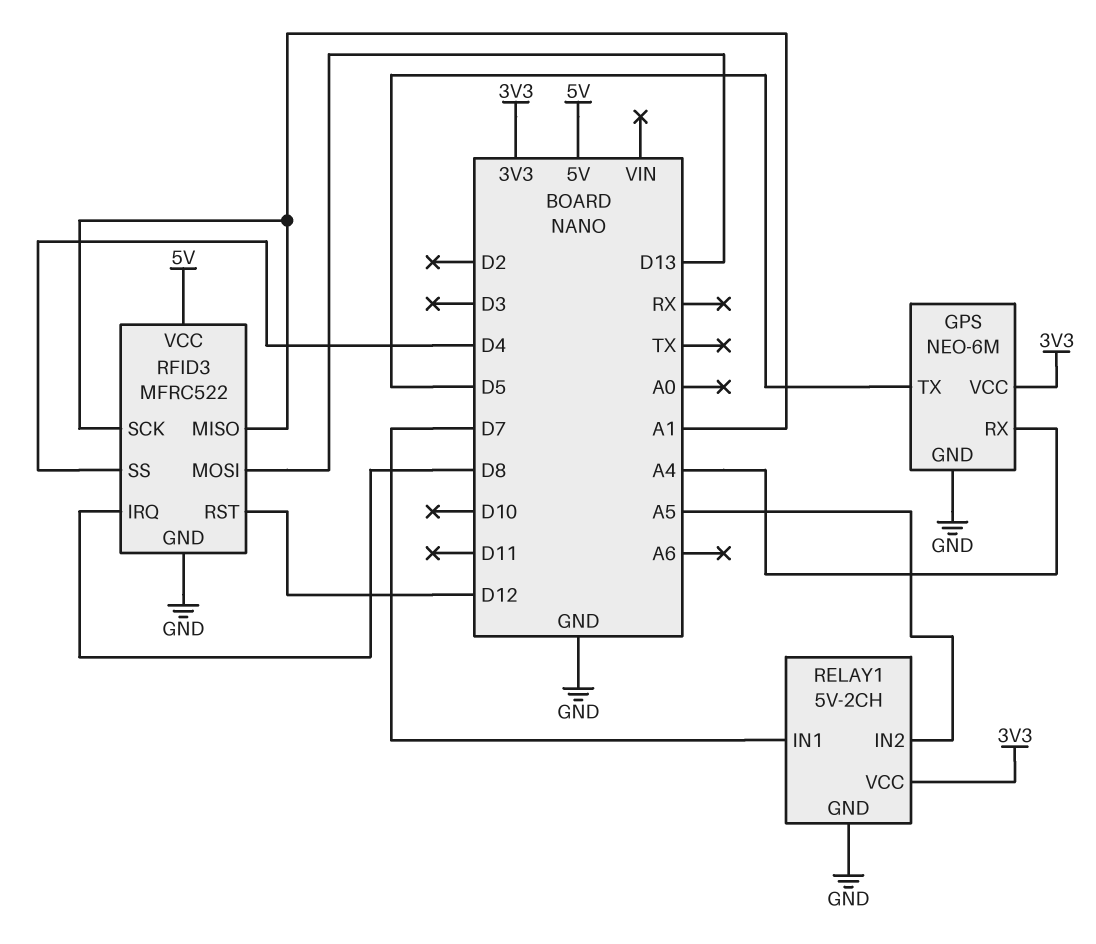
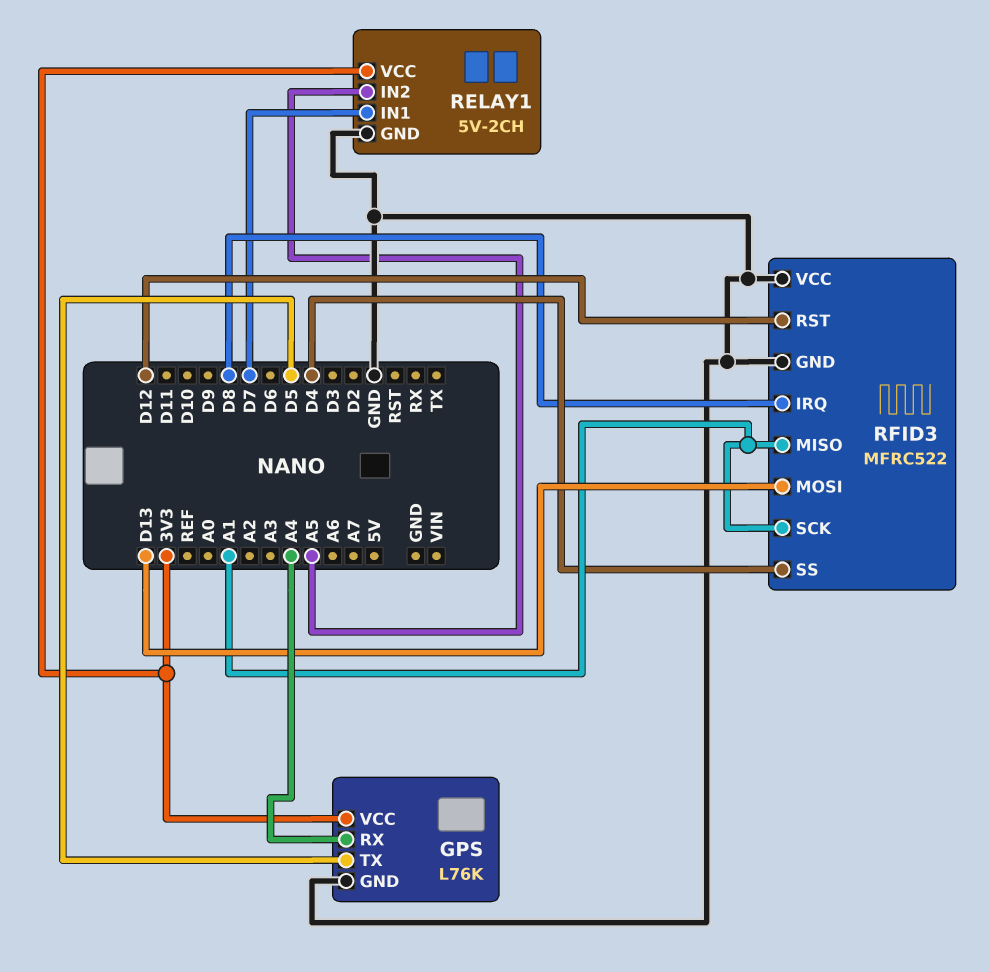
GPS: NEO-6M -> L76K
RFID3 pin VCC: 5V -> GND

